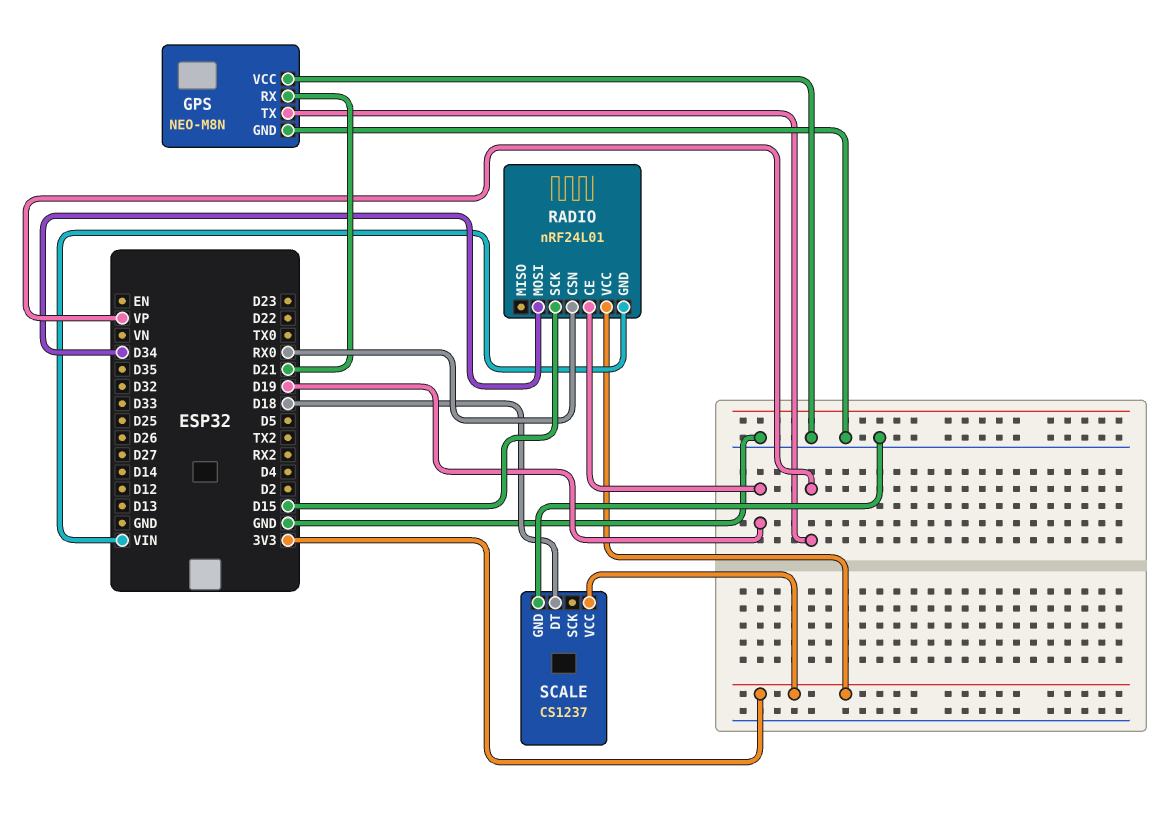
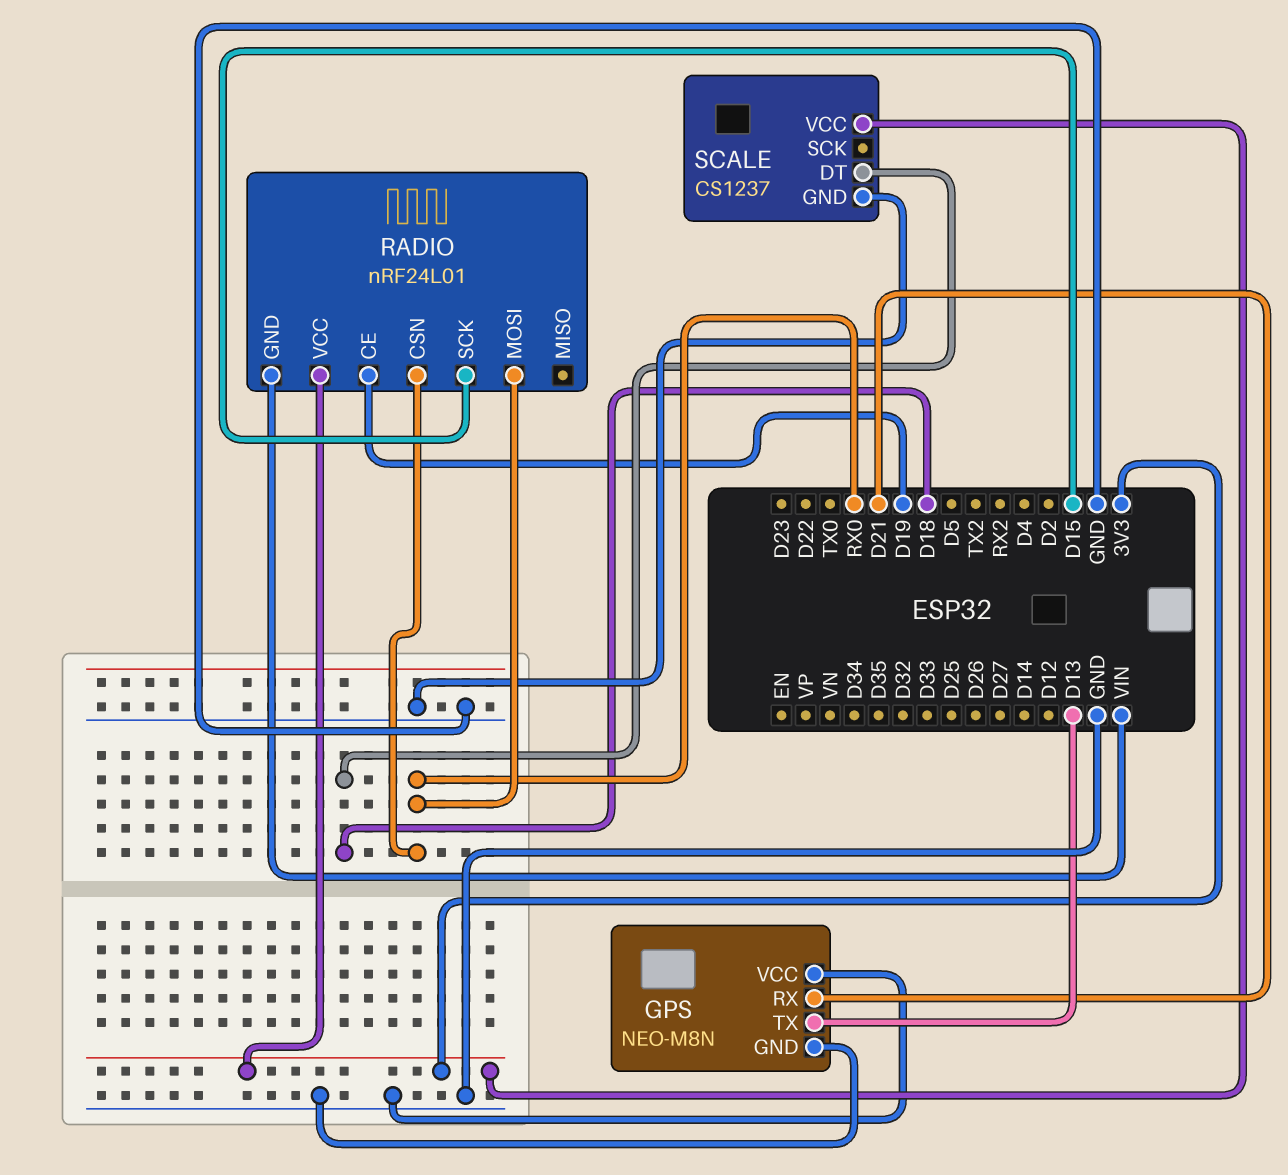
GPS pin TX: VP -> D13
RADIO pin MOSI: D34 -> RX0

